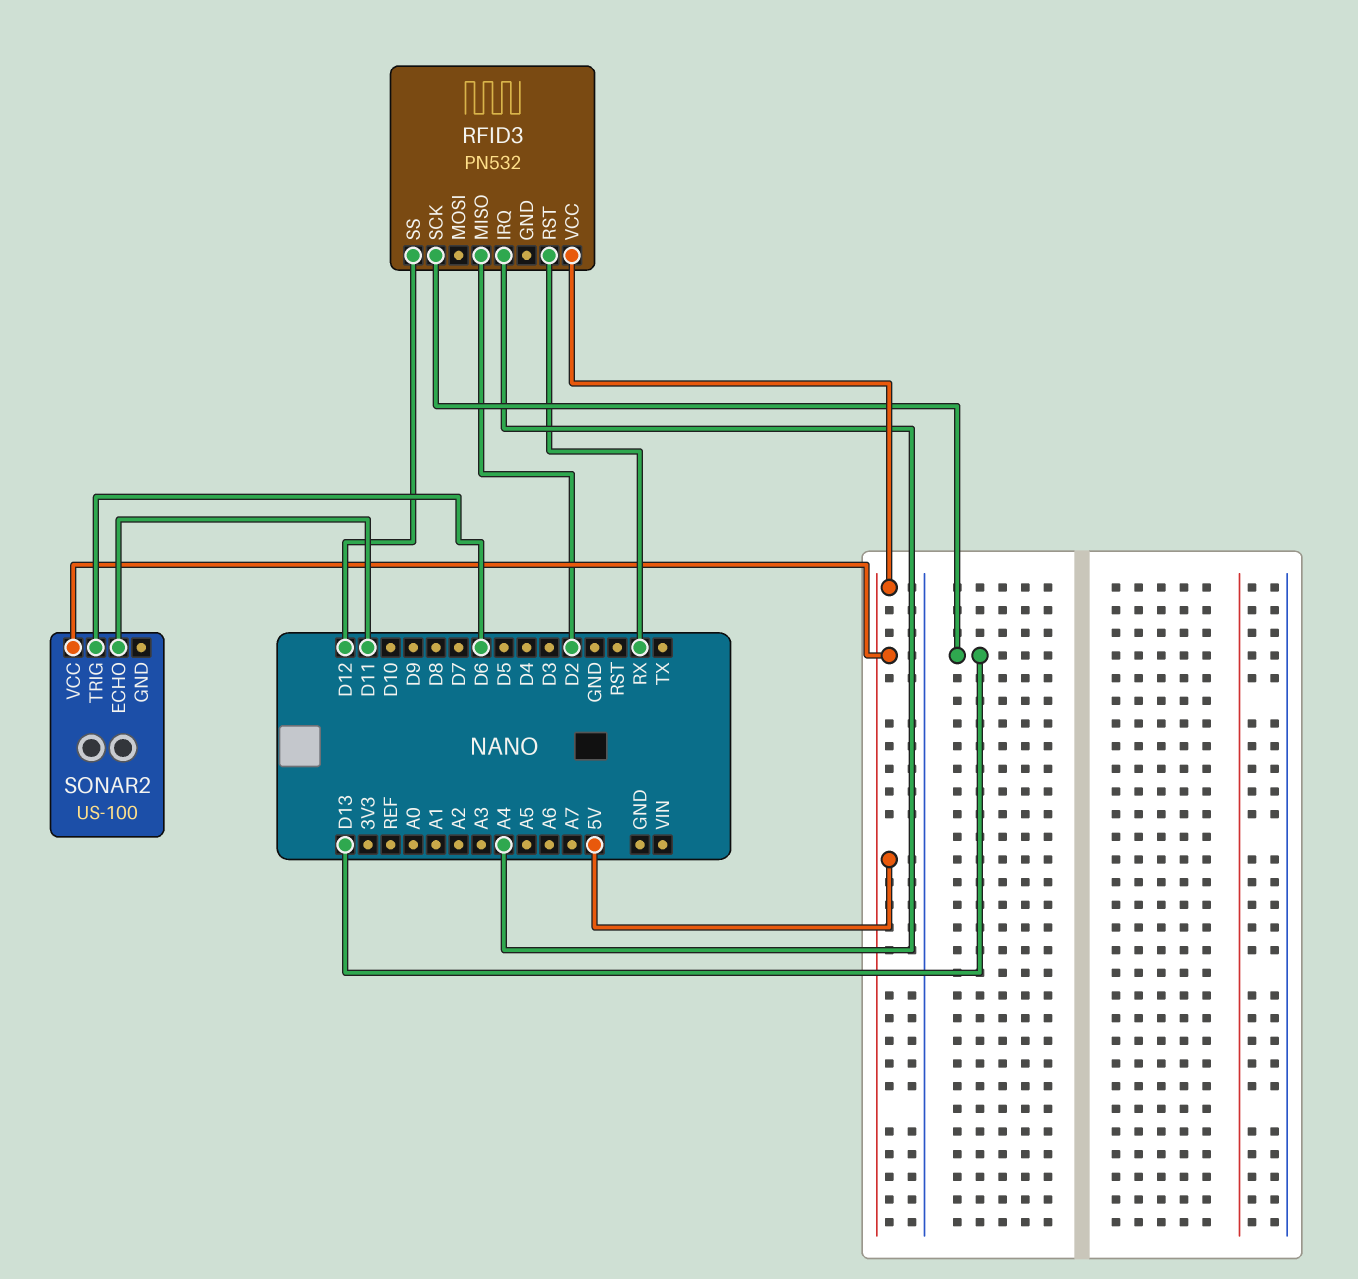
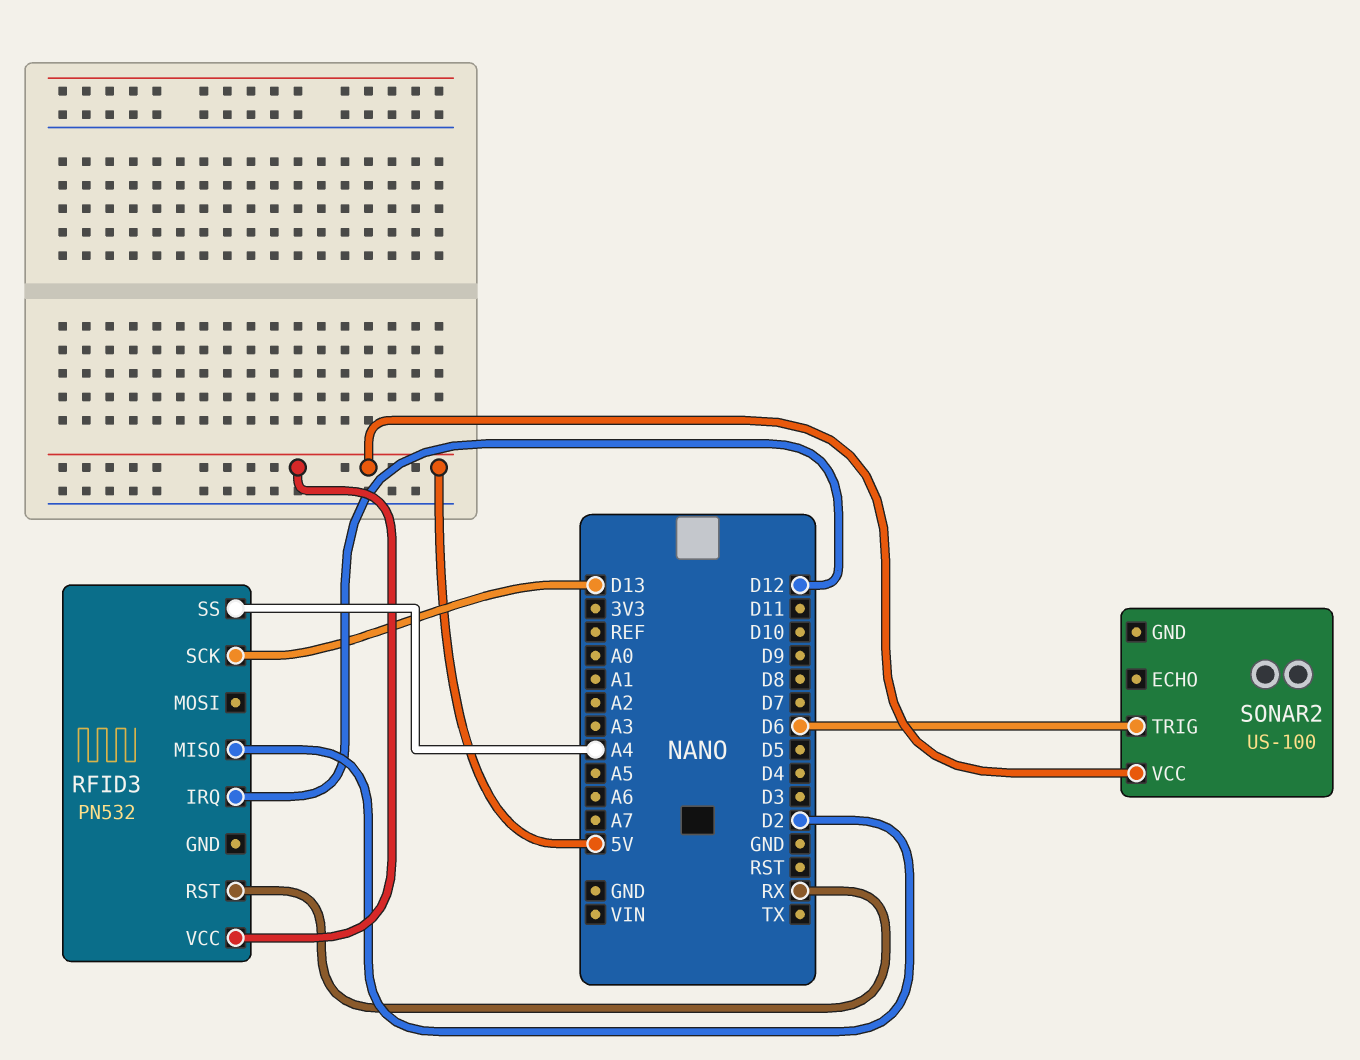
RFID3 pin IRQ: A4 -> D12
RFID3 pin SS: D12 -> A4
SONAR2 pin ECHO: D11 -> none

